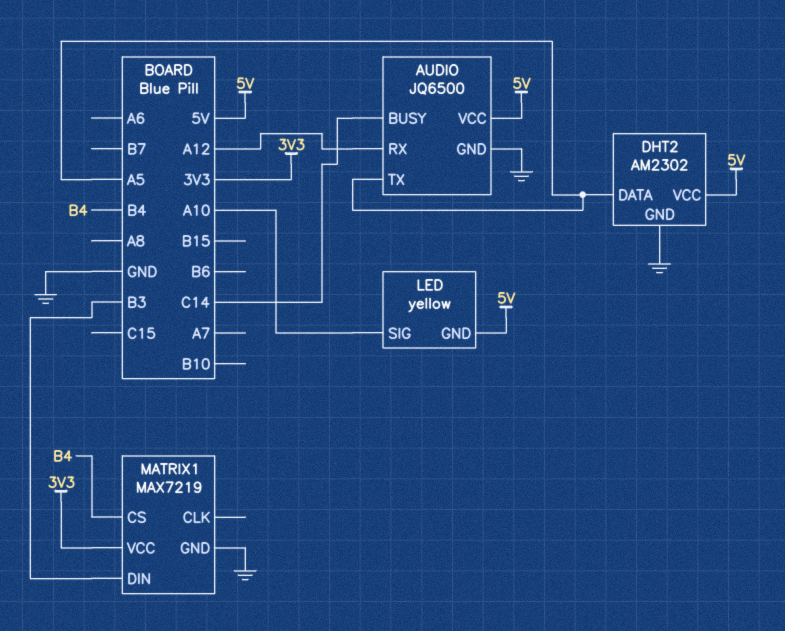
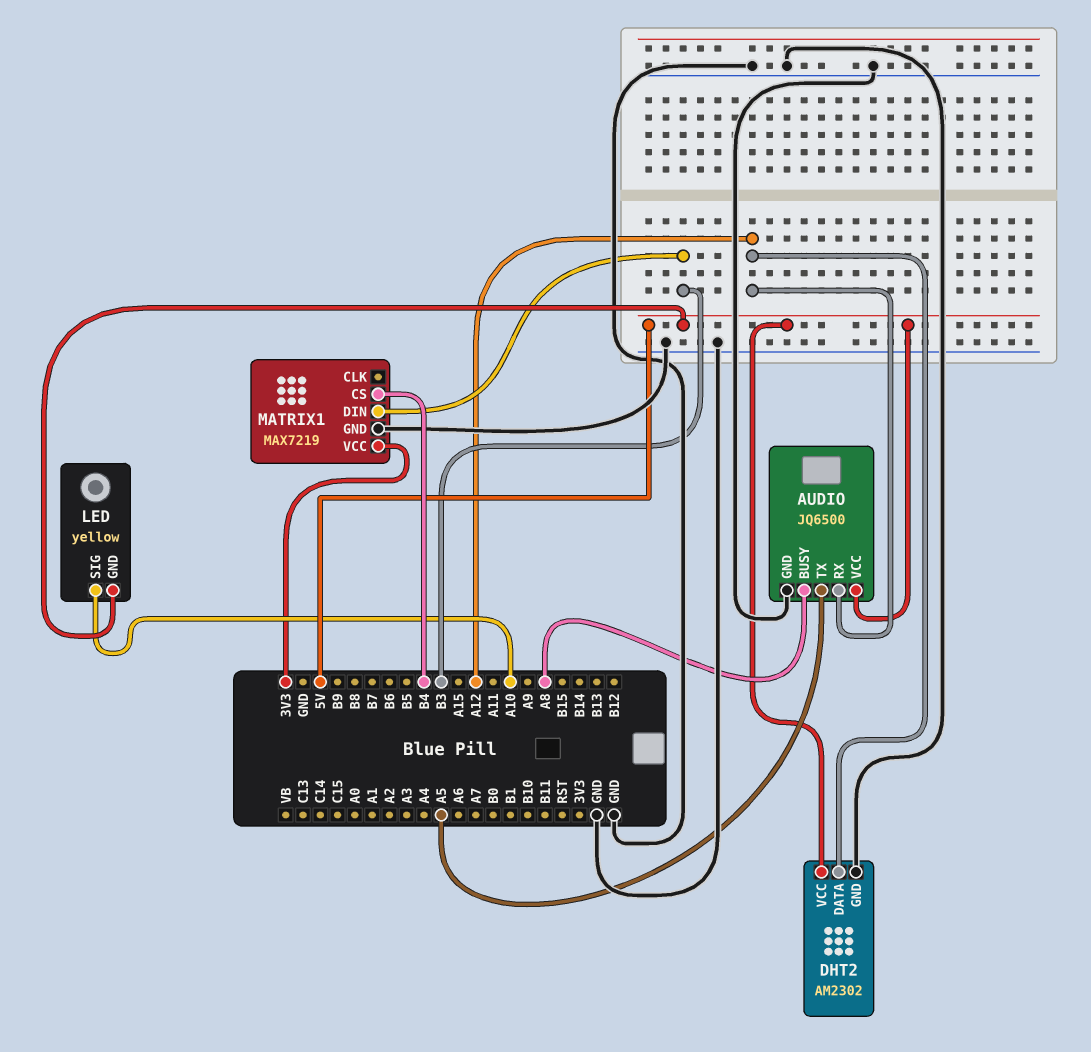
AUDIO pin BUSY: C14 -> A8
DHT2 pin DATA: A5 -> A12

